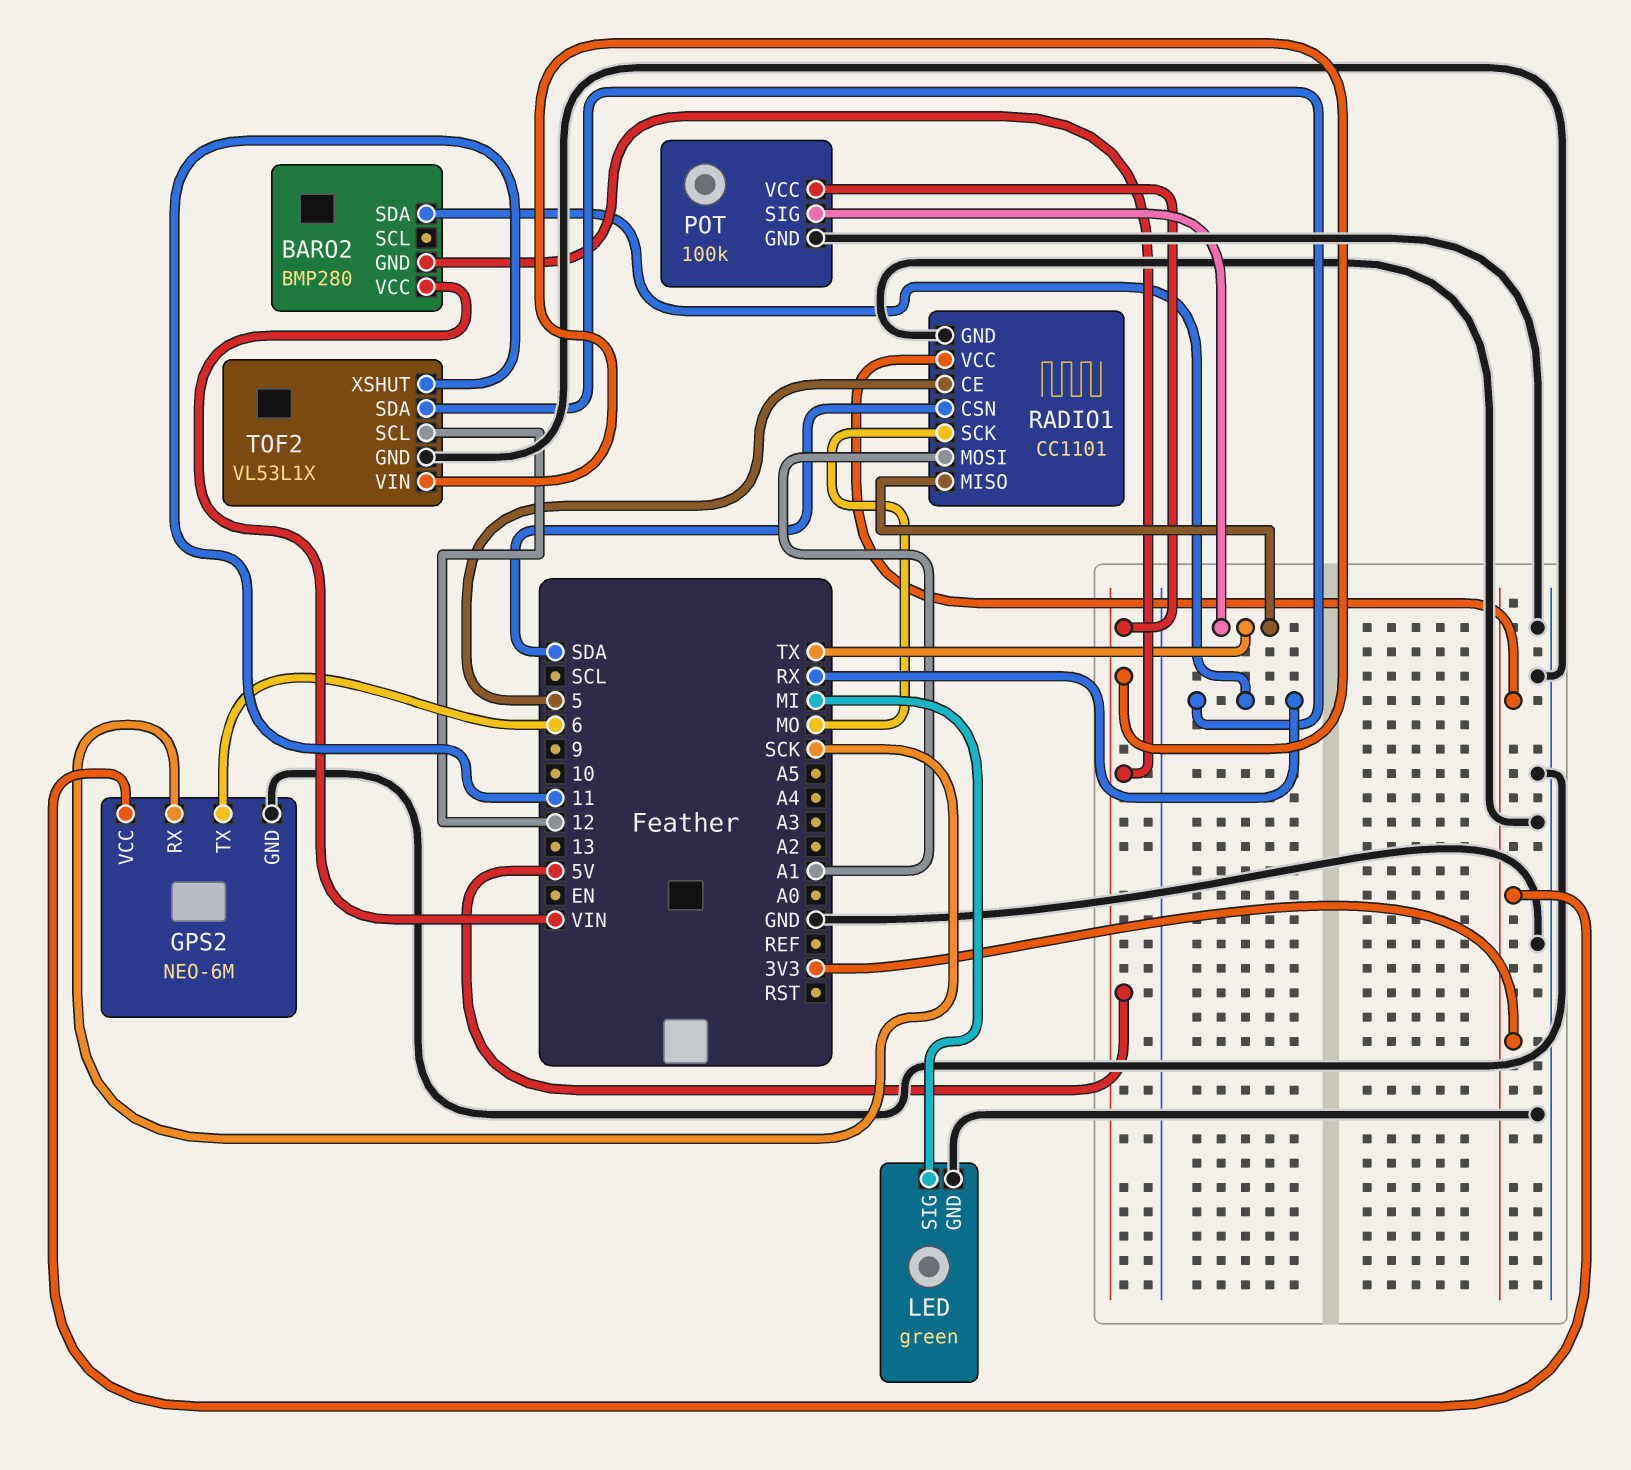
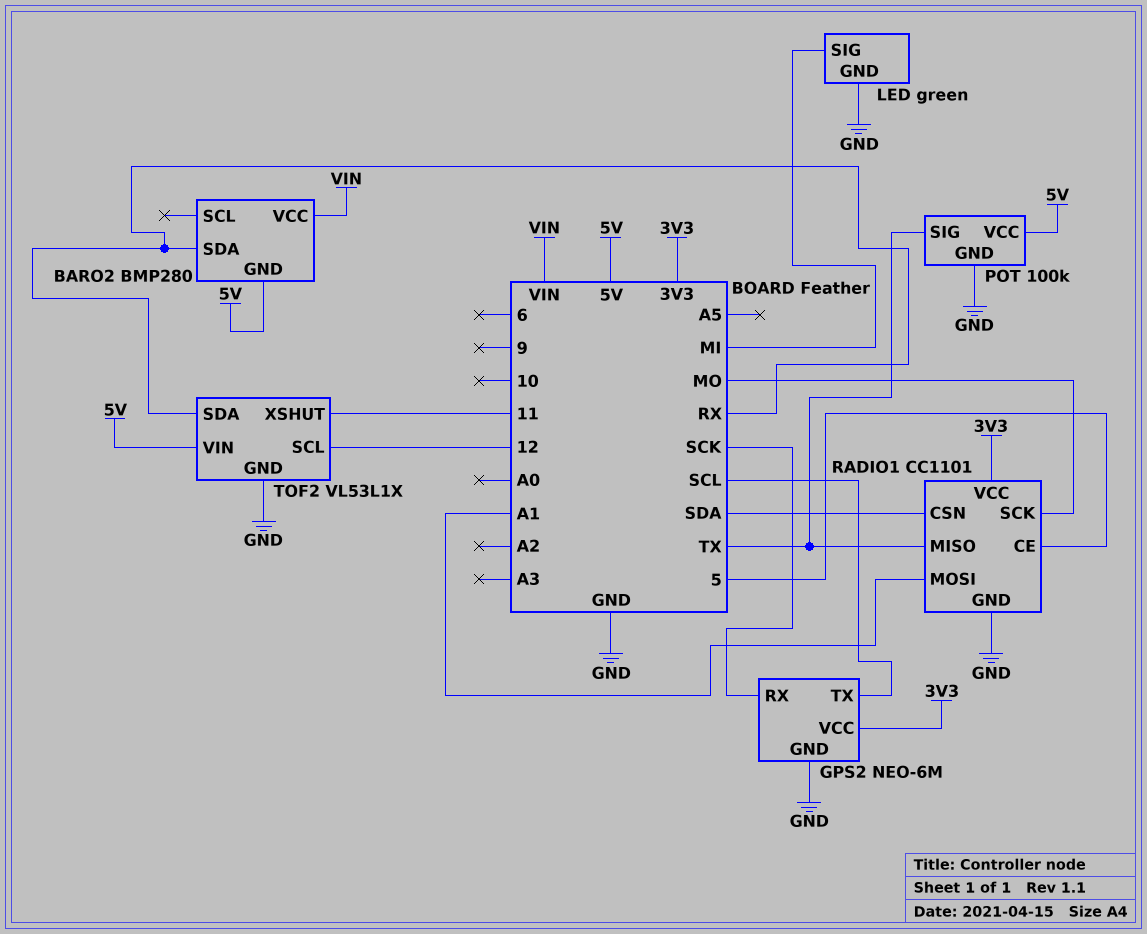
GPS2 pin TX: 6 -> SCL

